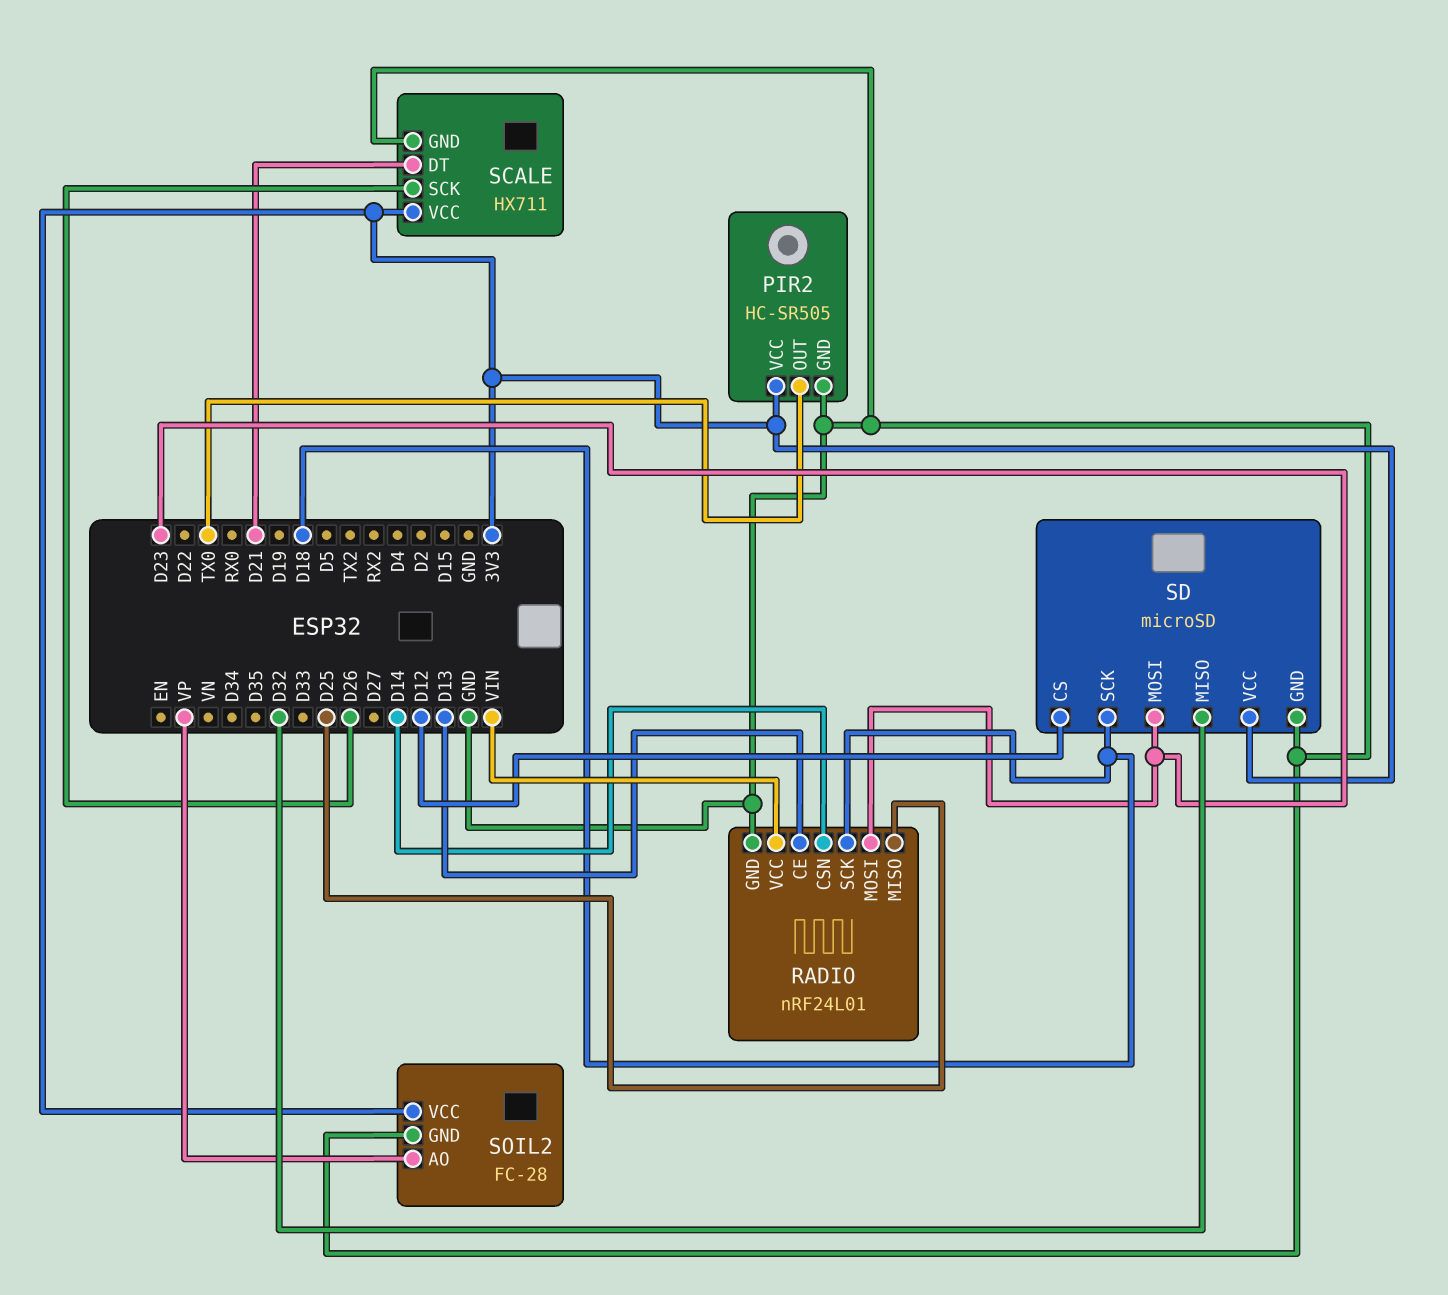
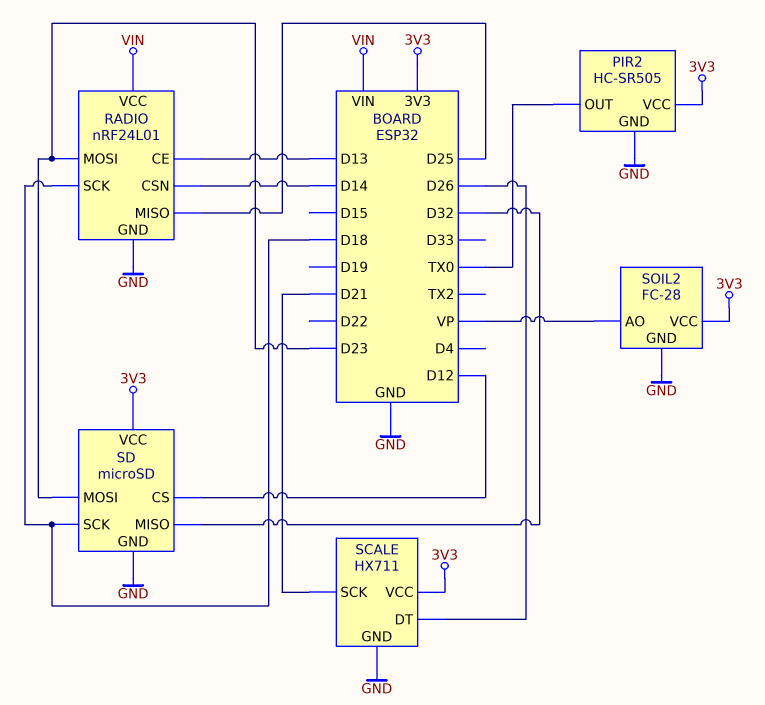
SCALE pin DT: D21 -> D26
SCALE pin SCK: D26 -> D21

